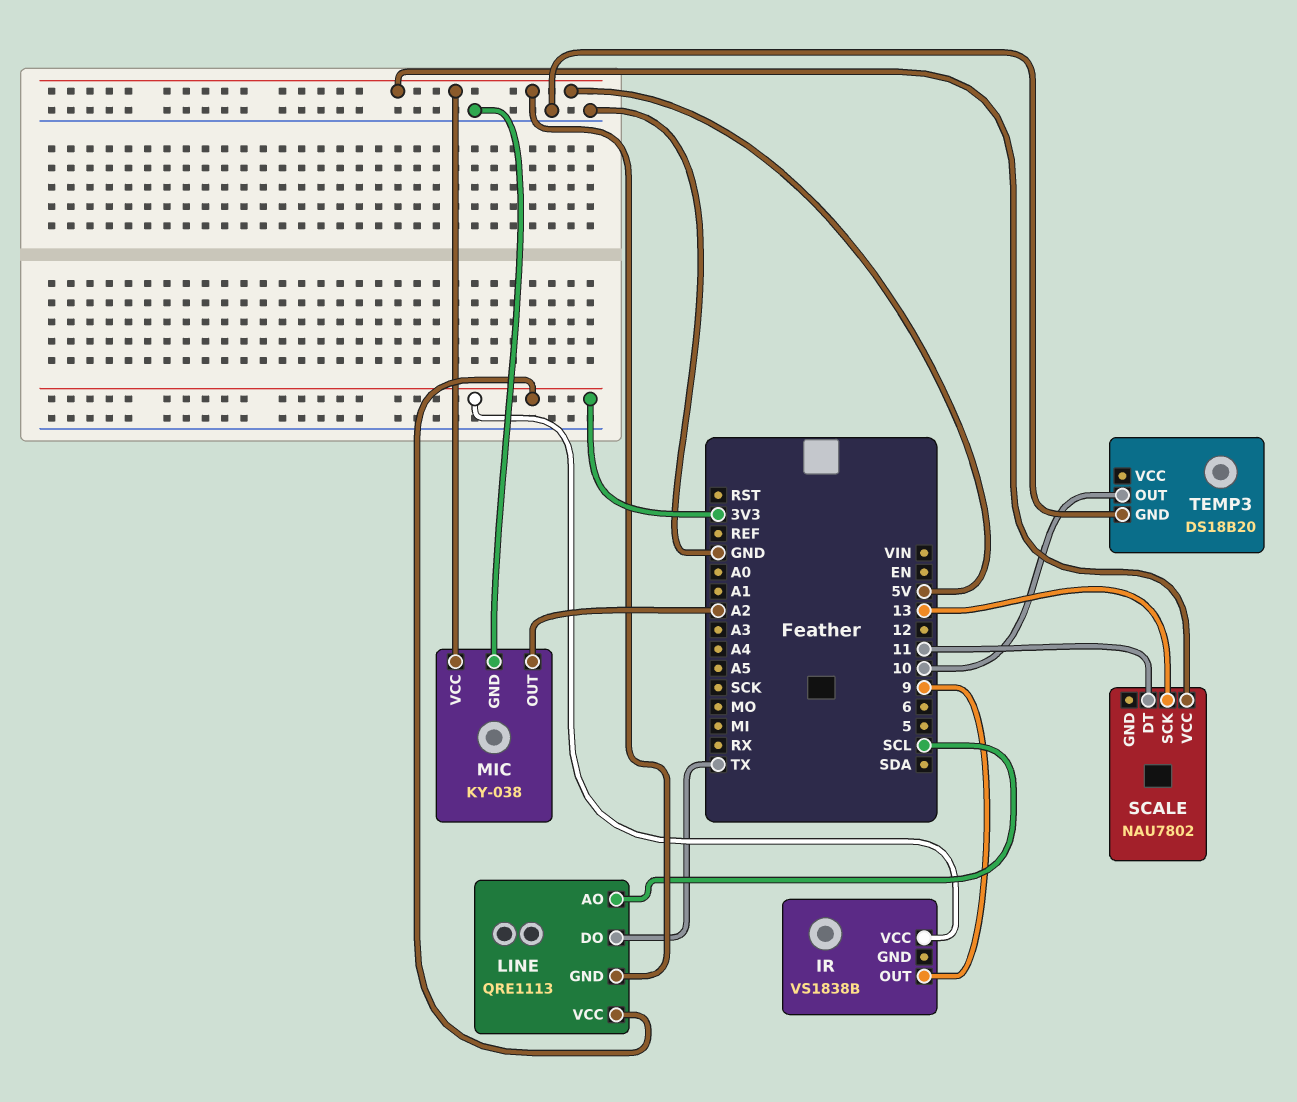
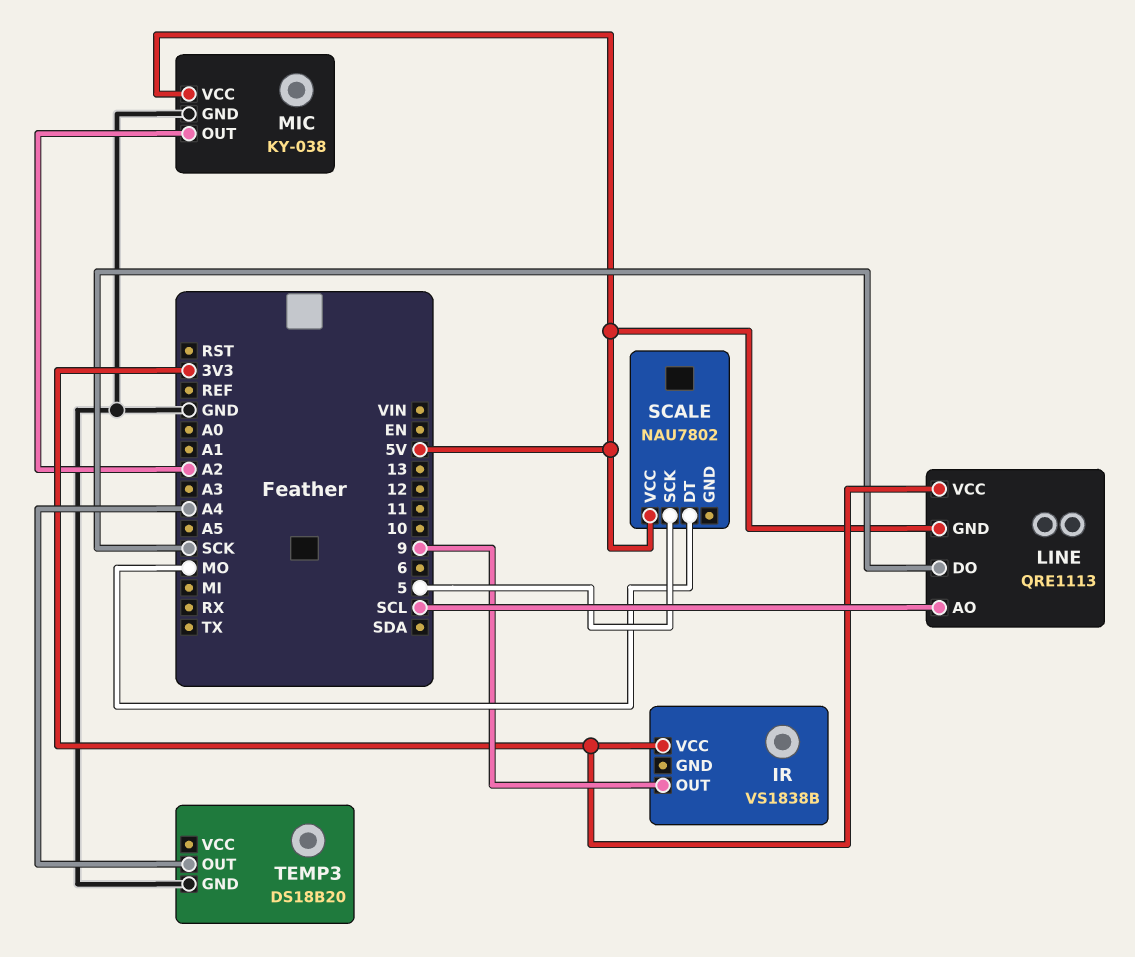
LINE pin DO: TX -> SCK
SCALE pin DT: 11 -> MO
SCALE pin SCK: 13 -> 5
TEMP3 pin OUT: 10 -> A4

